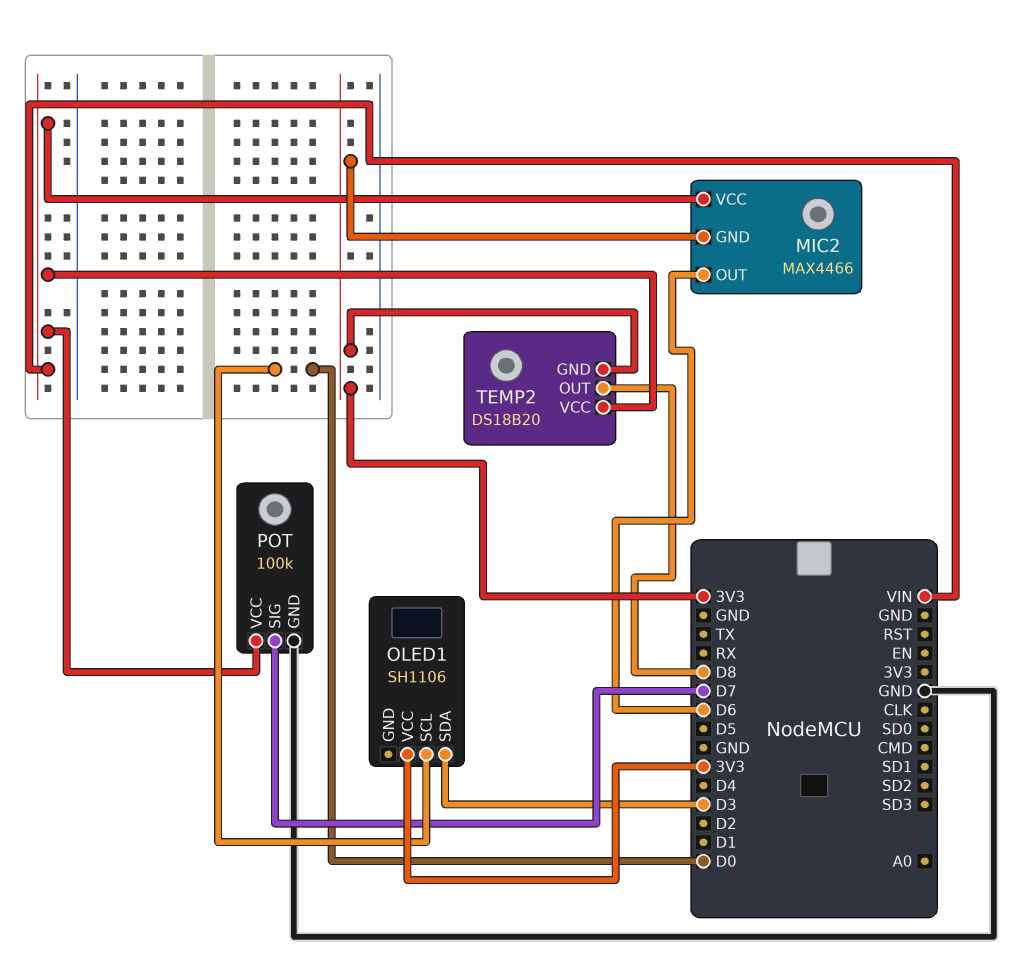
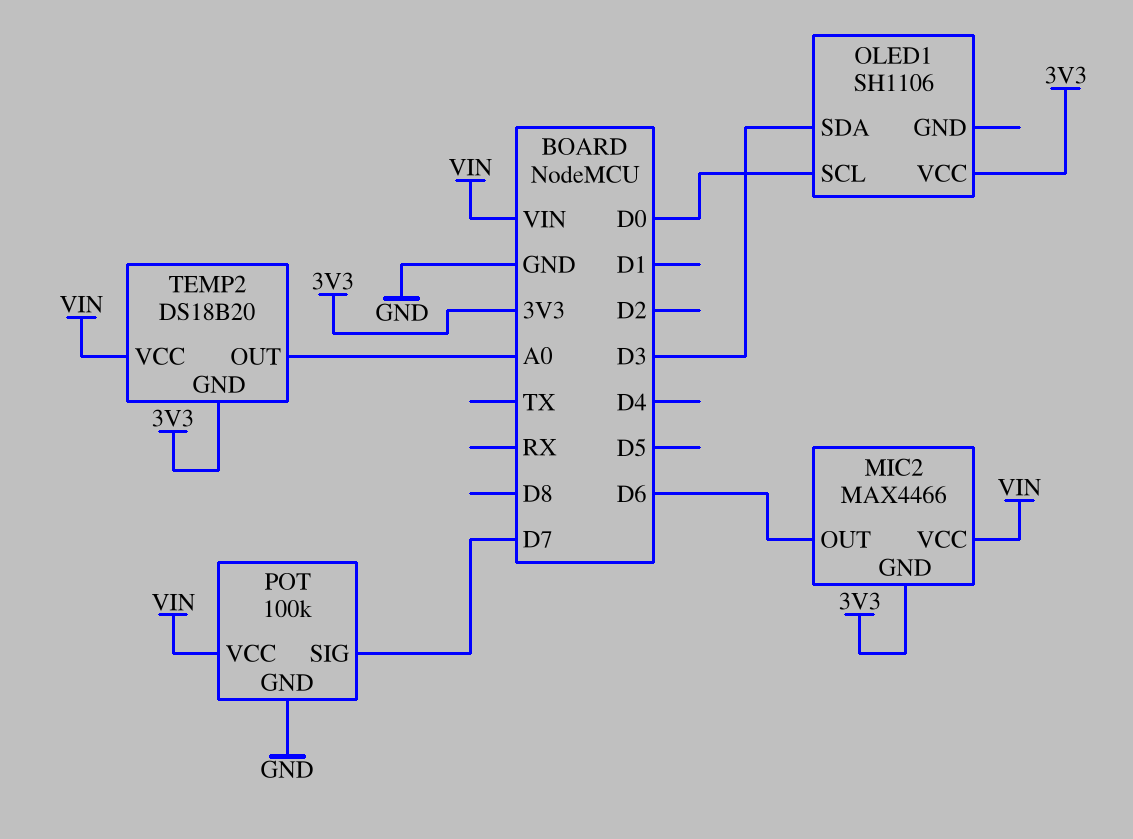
TEMP2 pin OUT: D8 -> A0

